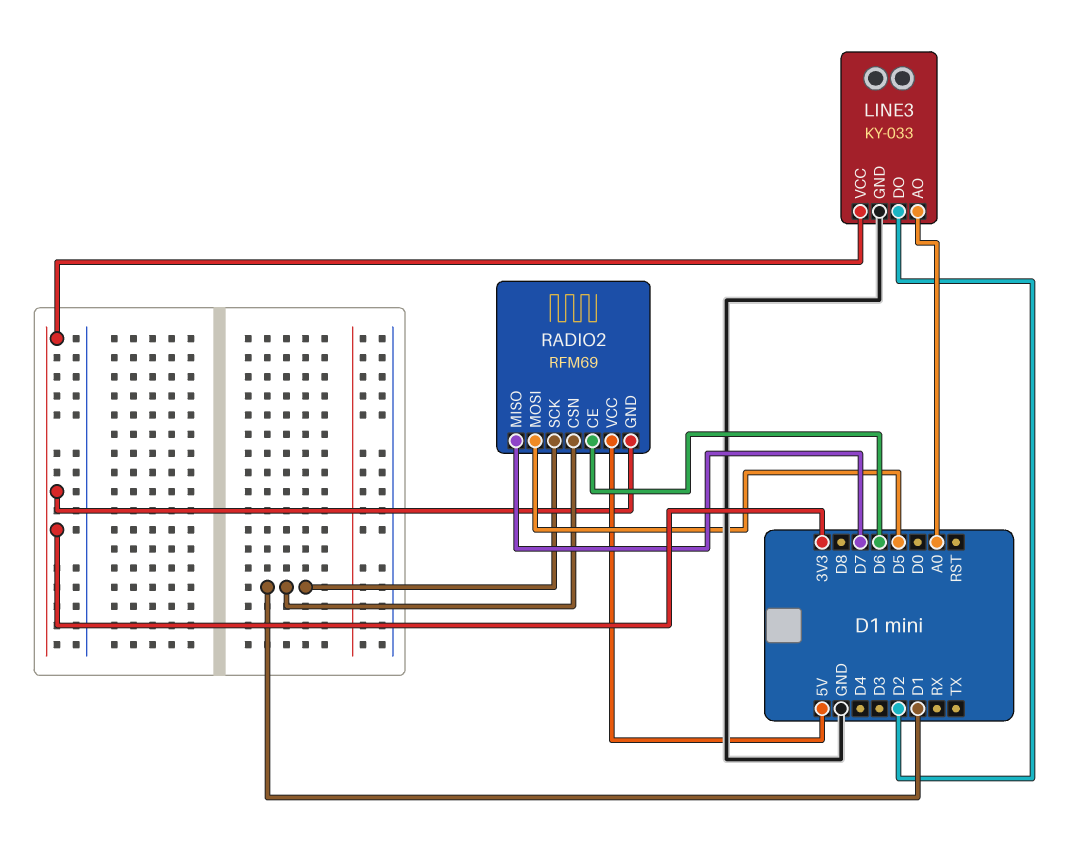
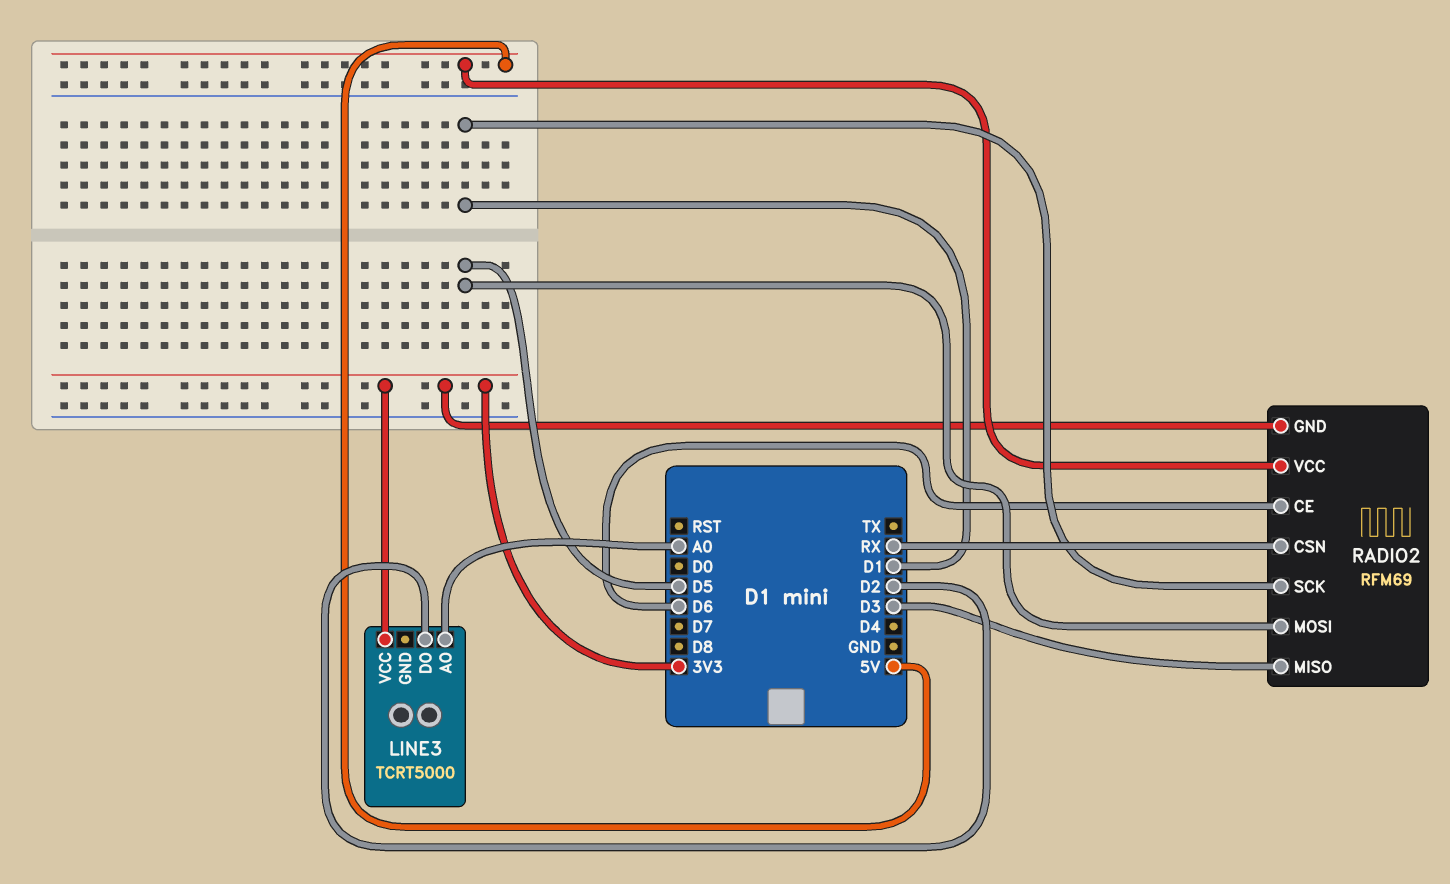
LINE3: KY-033 -> TCRT5000
LINE3 pin GND: GND -> none
RADIO2 pin CSN: D1 -> RX
RADIO2 pin MISO: D7 -> D3

